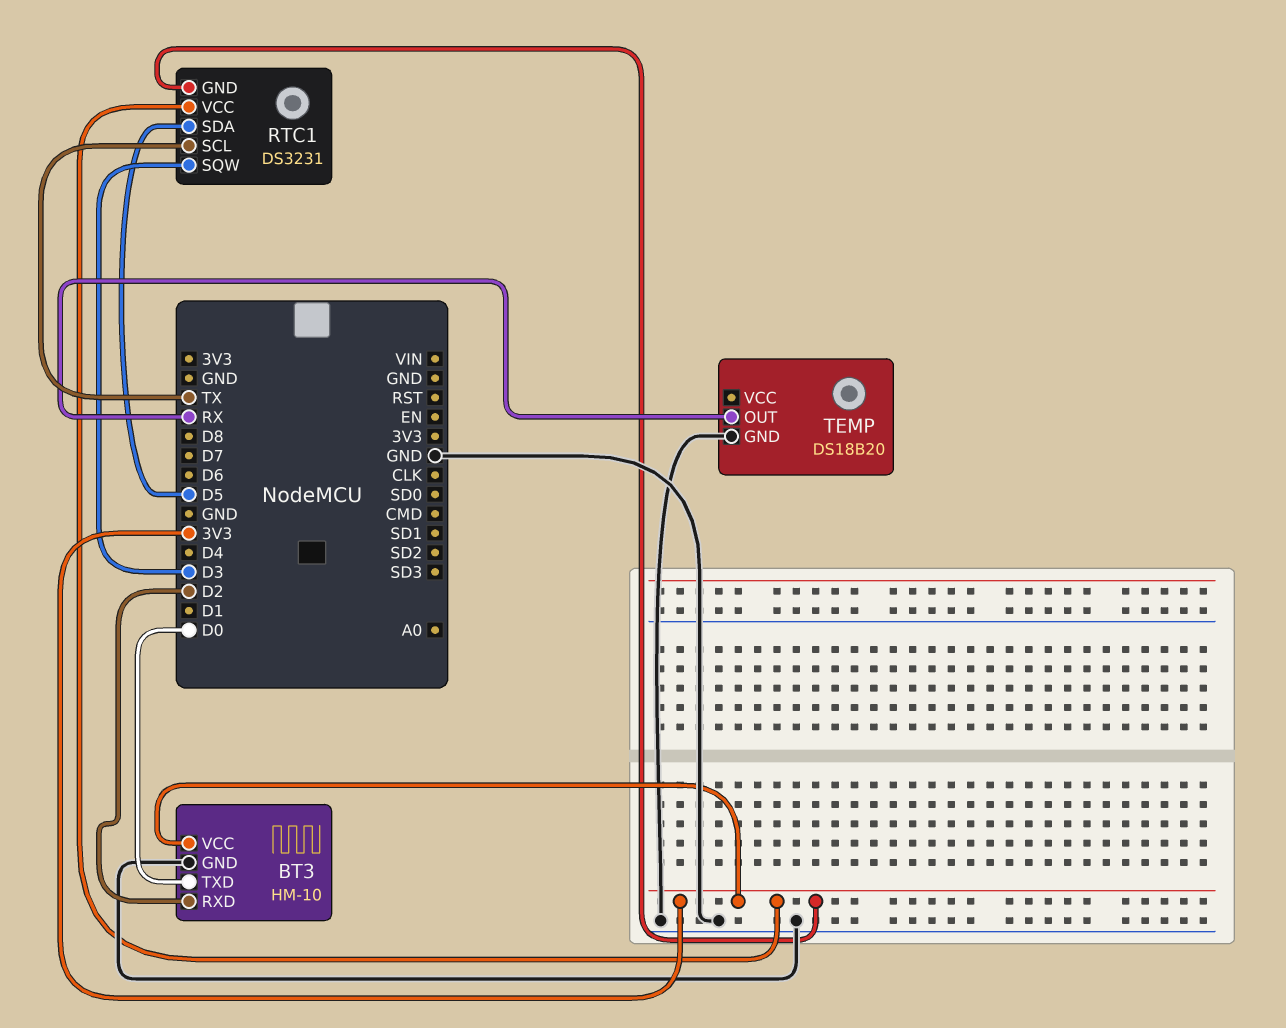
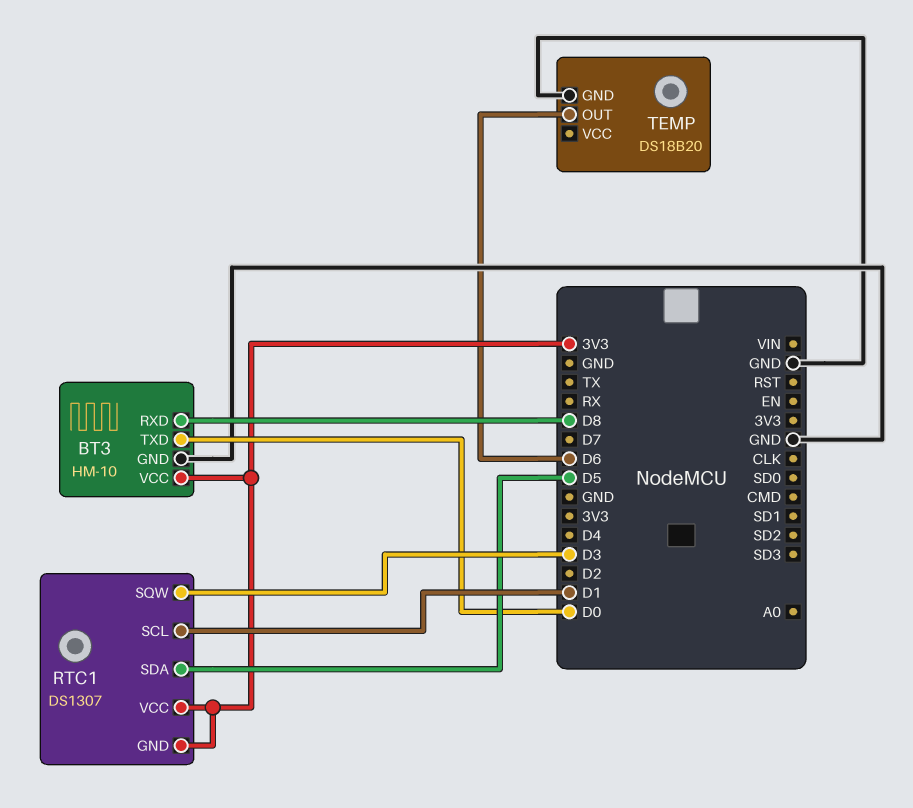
BT3 pin RXD: D2 -> D8
RTC1: DS3231 -> DS1307
RTC1 pin SCL: TX -> D1
TEMP pin OUT: RX -> D6

